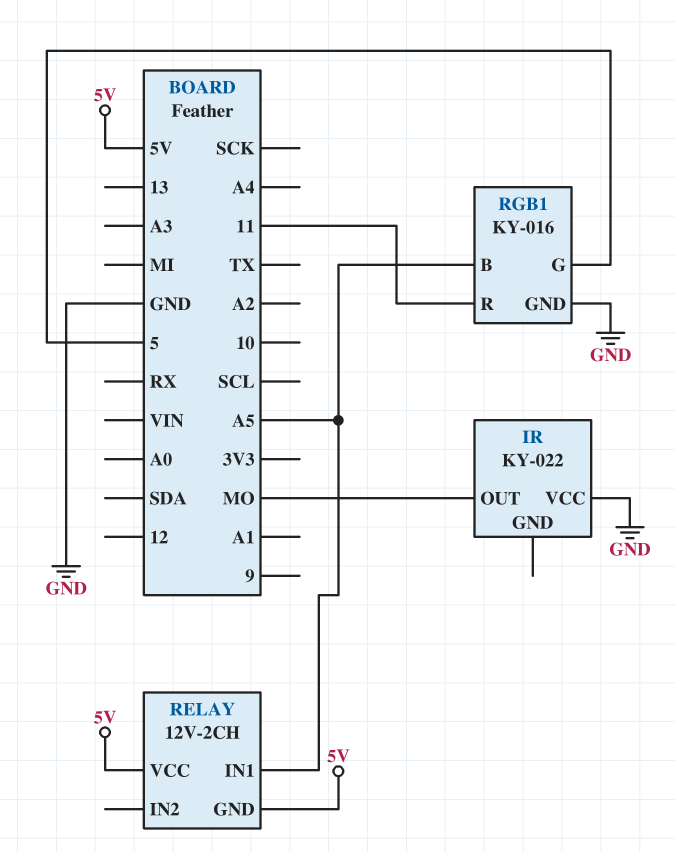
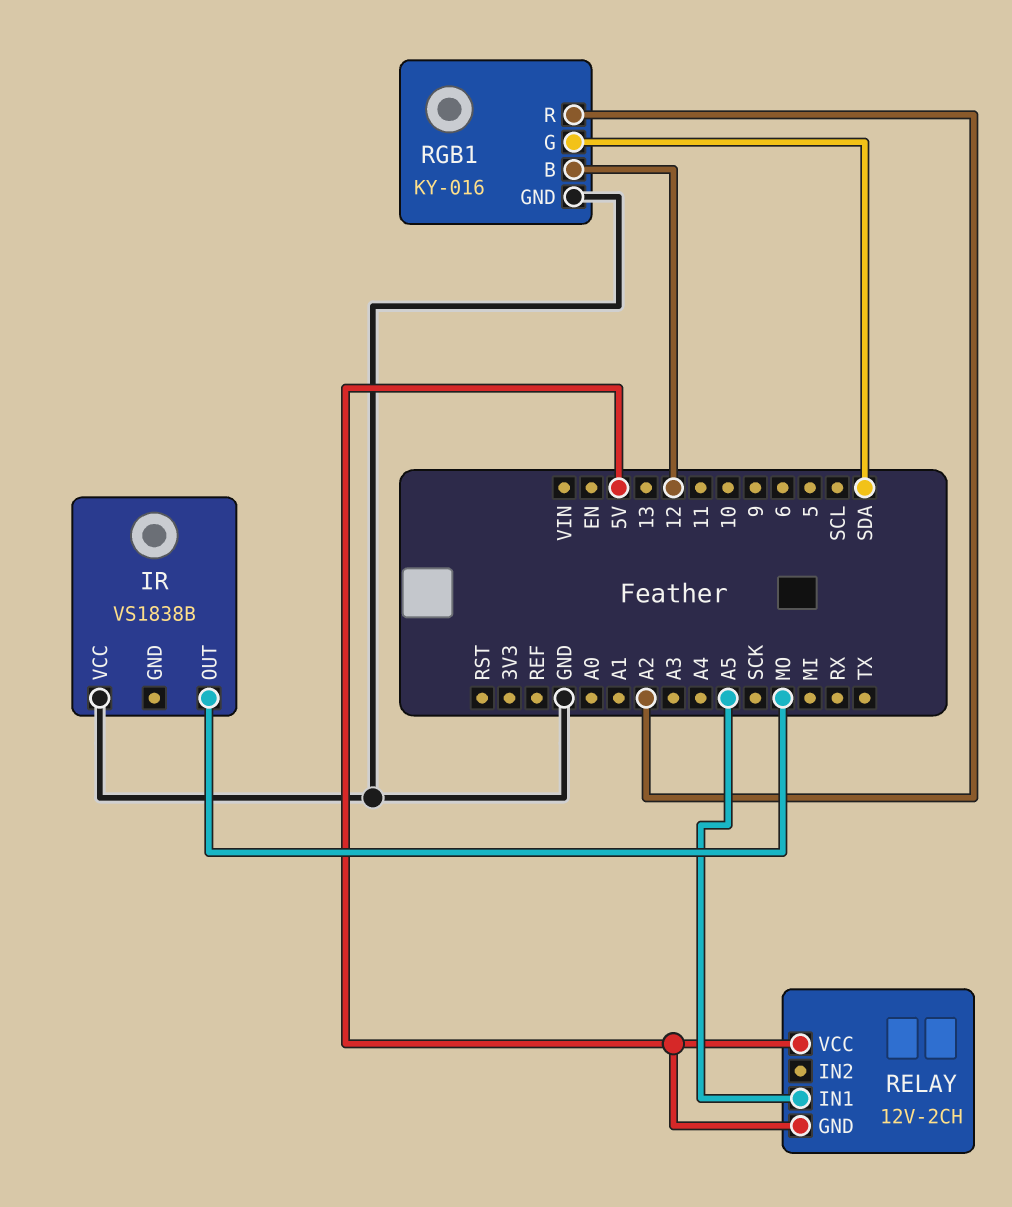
IR: KY-022 -> VS1838B
RGB1 pin B: A5 -> 12
RGB1 pin G: 5 -> SDA
RGB1 pin R: 11 -> A2

